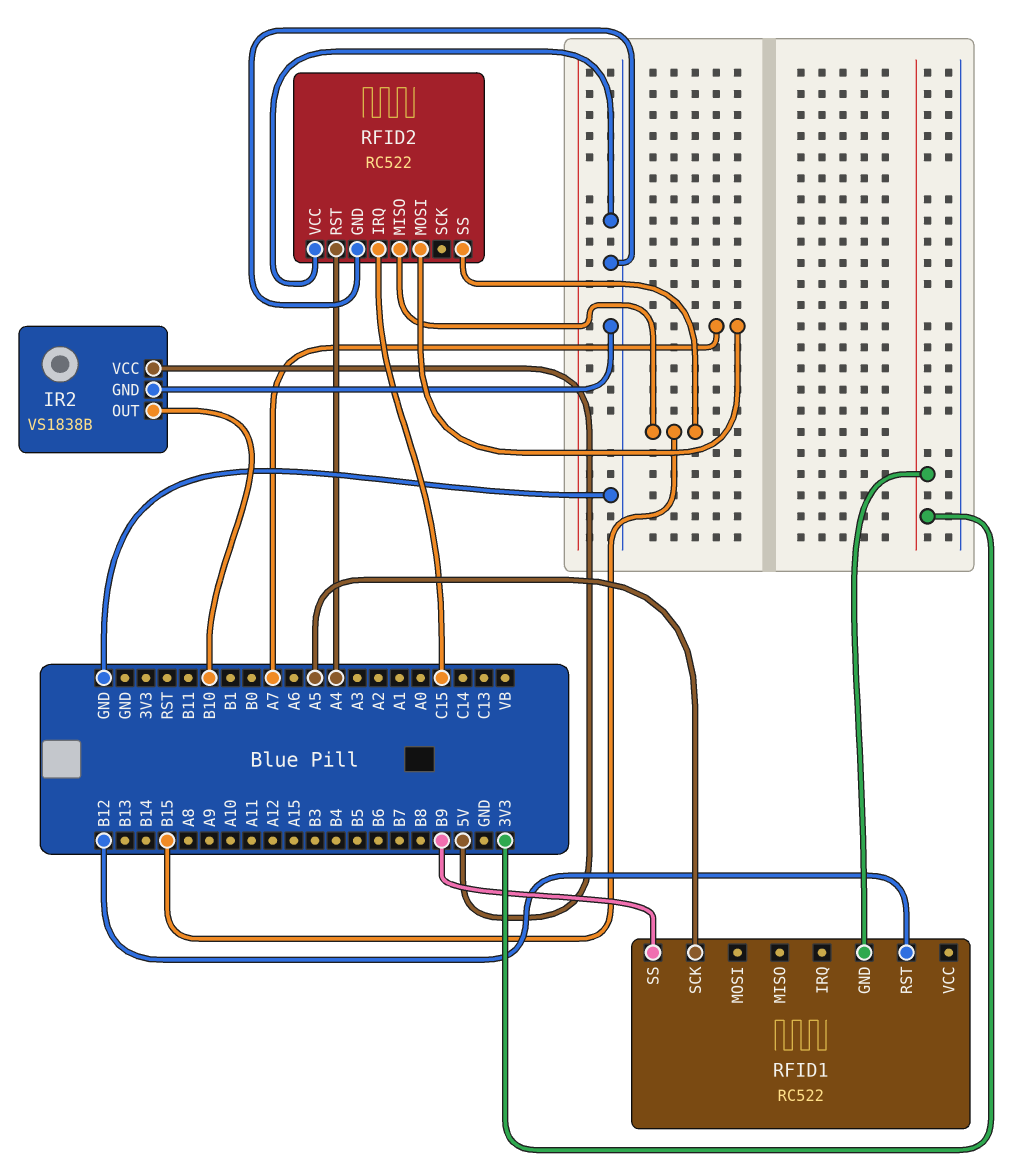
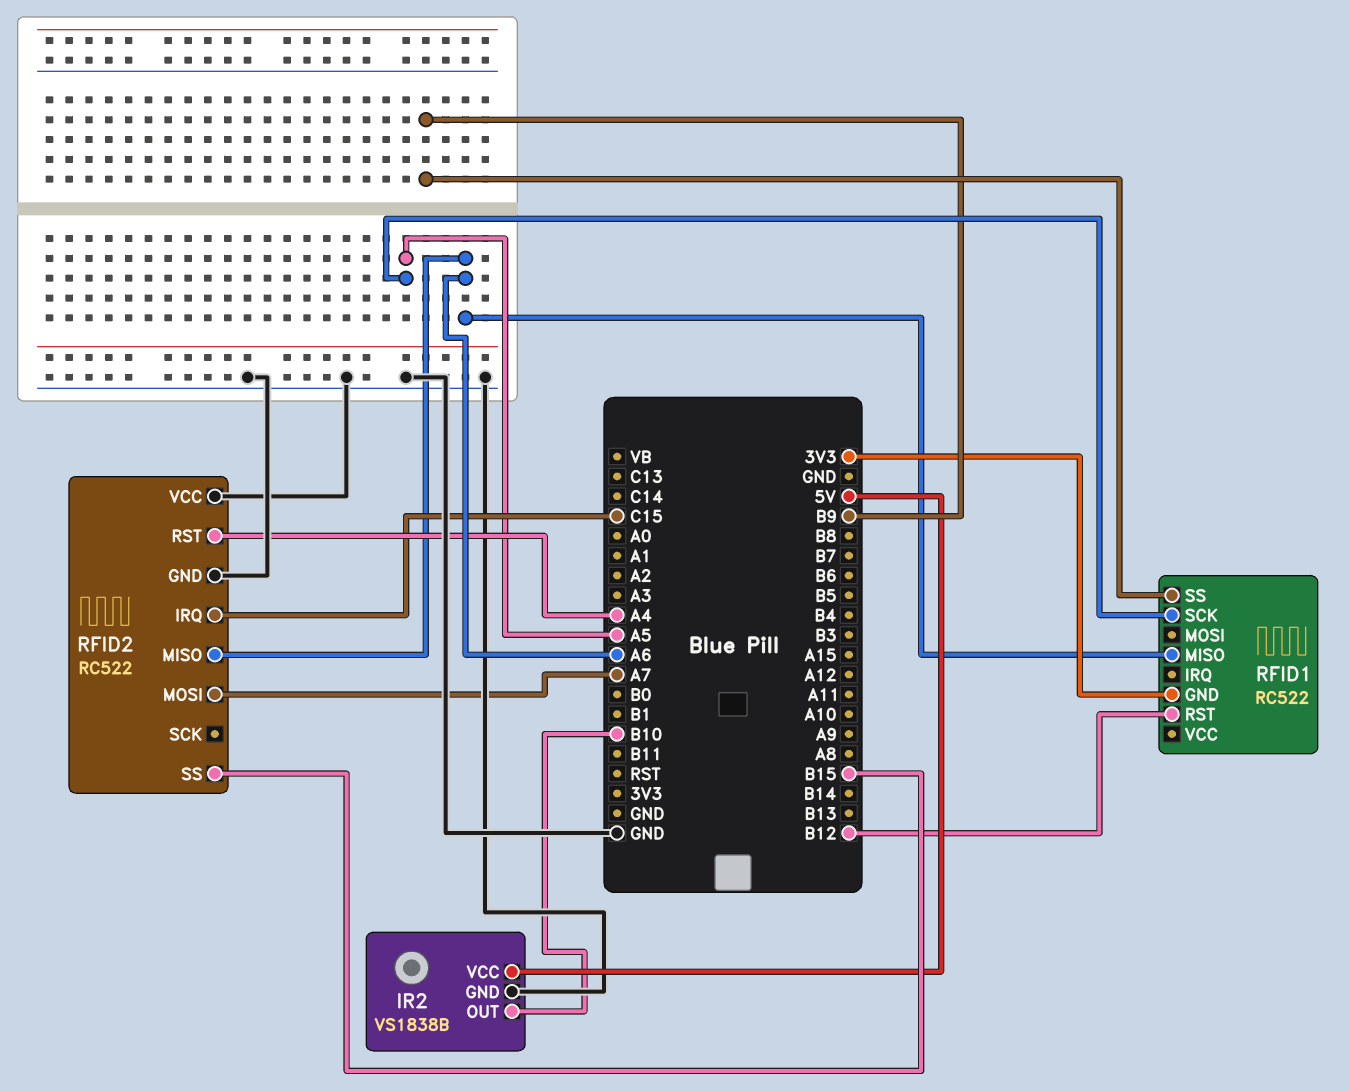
RFID1 pin MISO: none -> A6
RFID2 pin MISO: B15 -> A6

